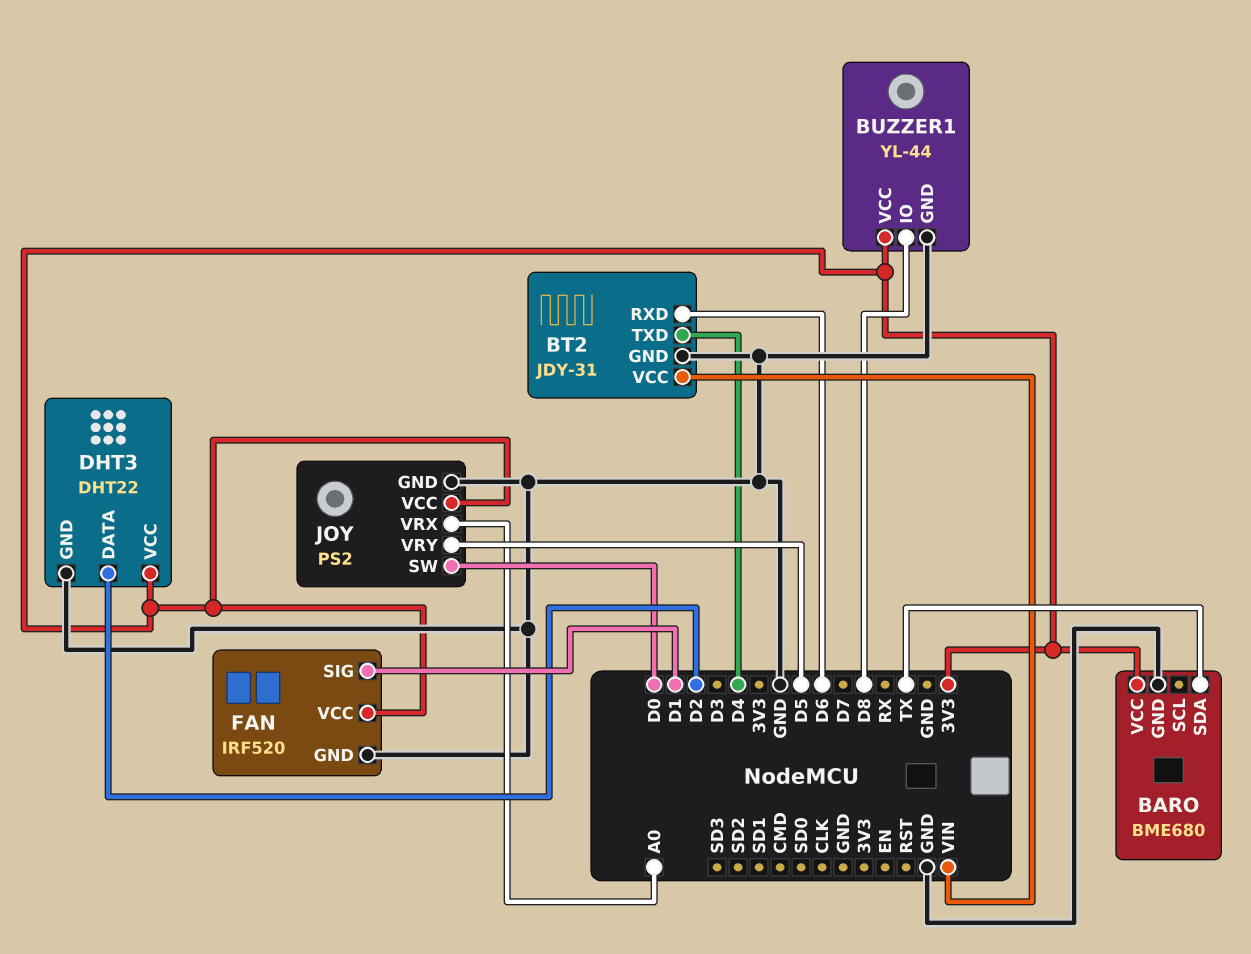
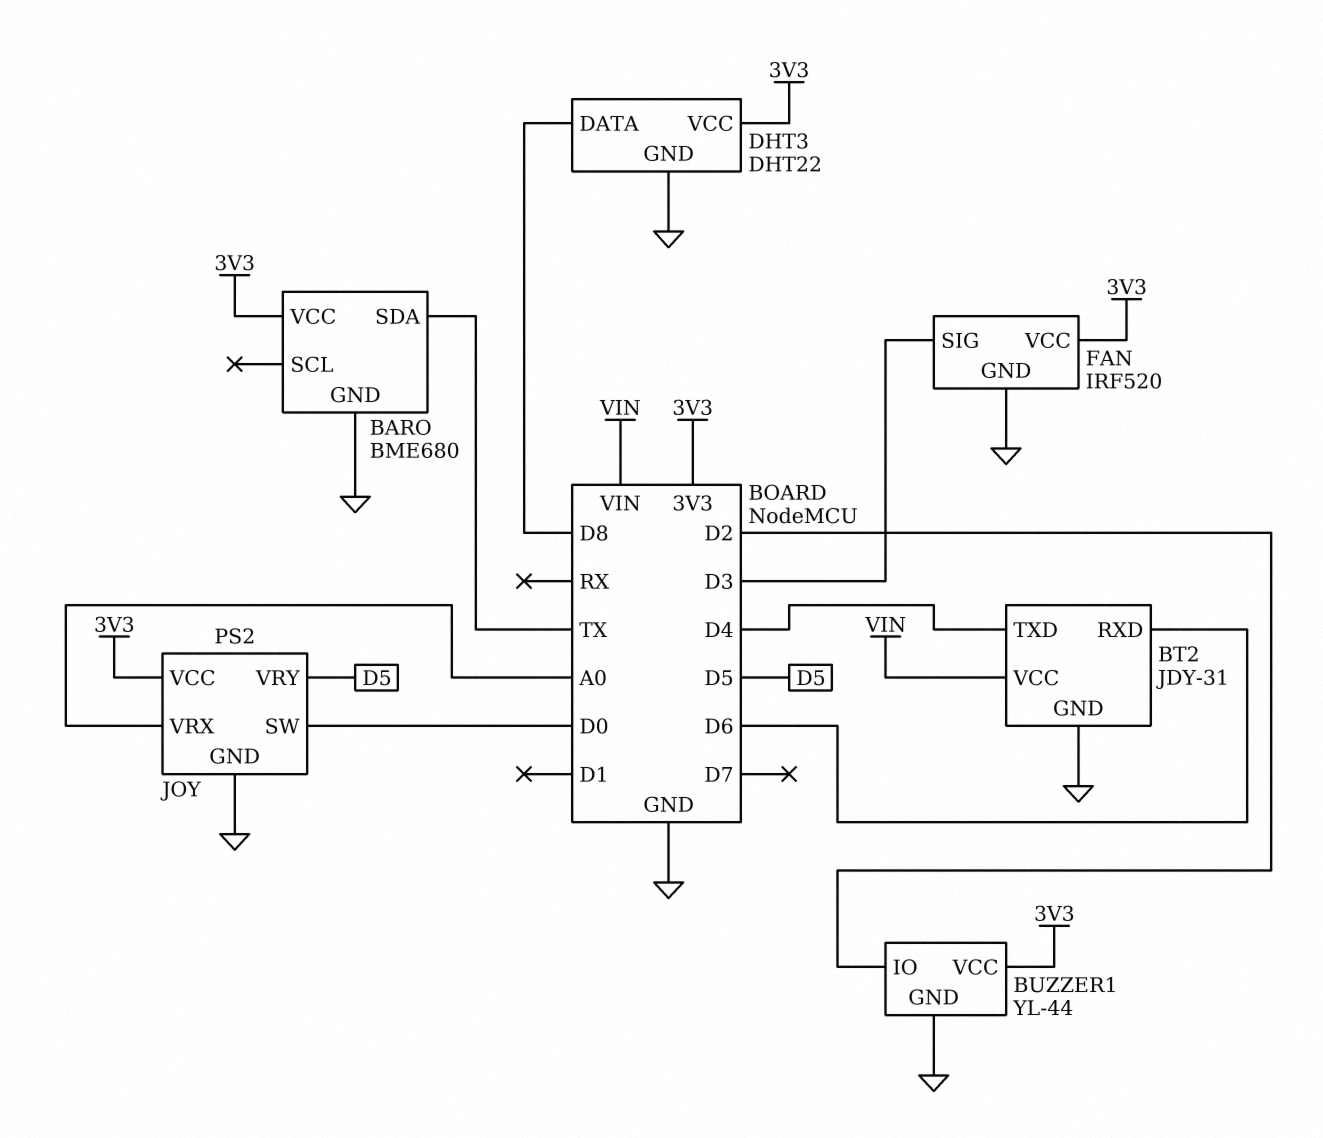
BUZZER1 pin IO: D8 -> D2
DHT3 pin DATA: D2 -> D8
FAN pin SIG: D1 -> D3

